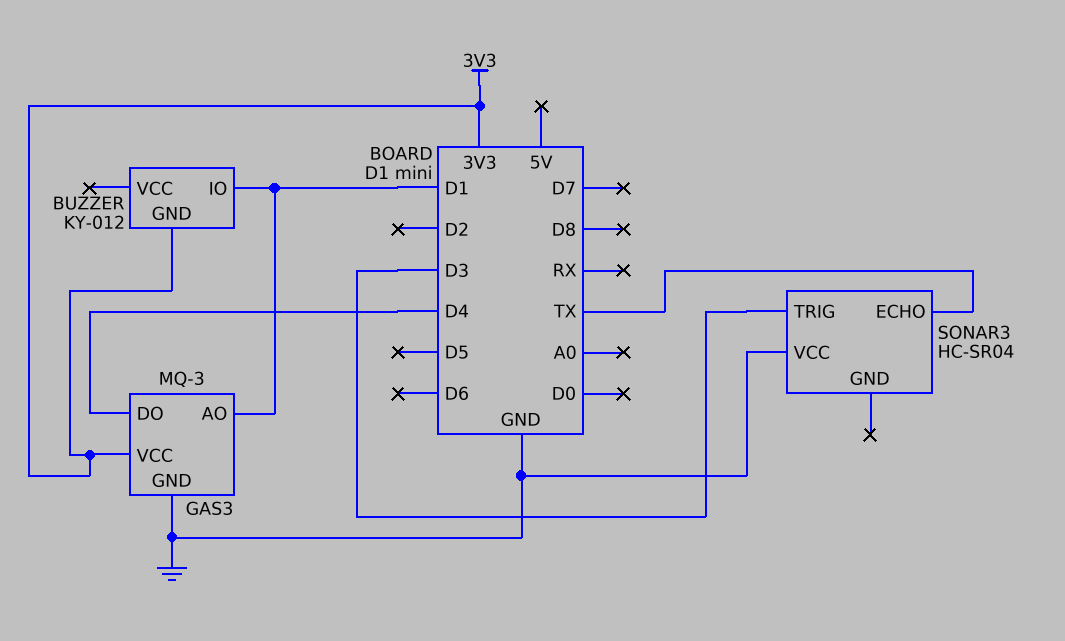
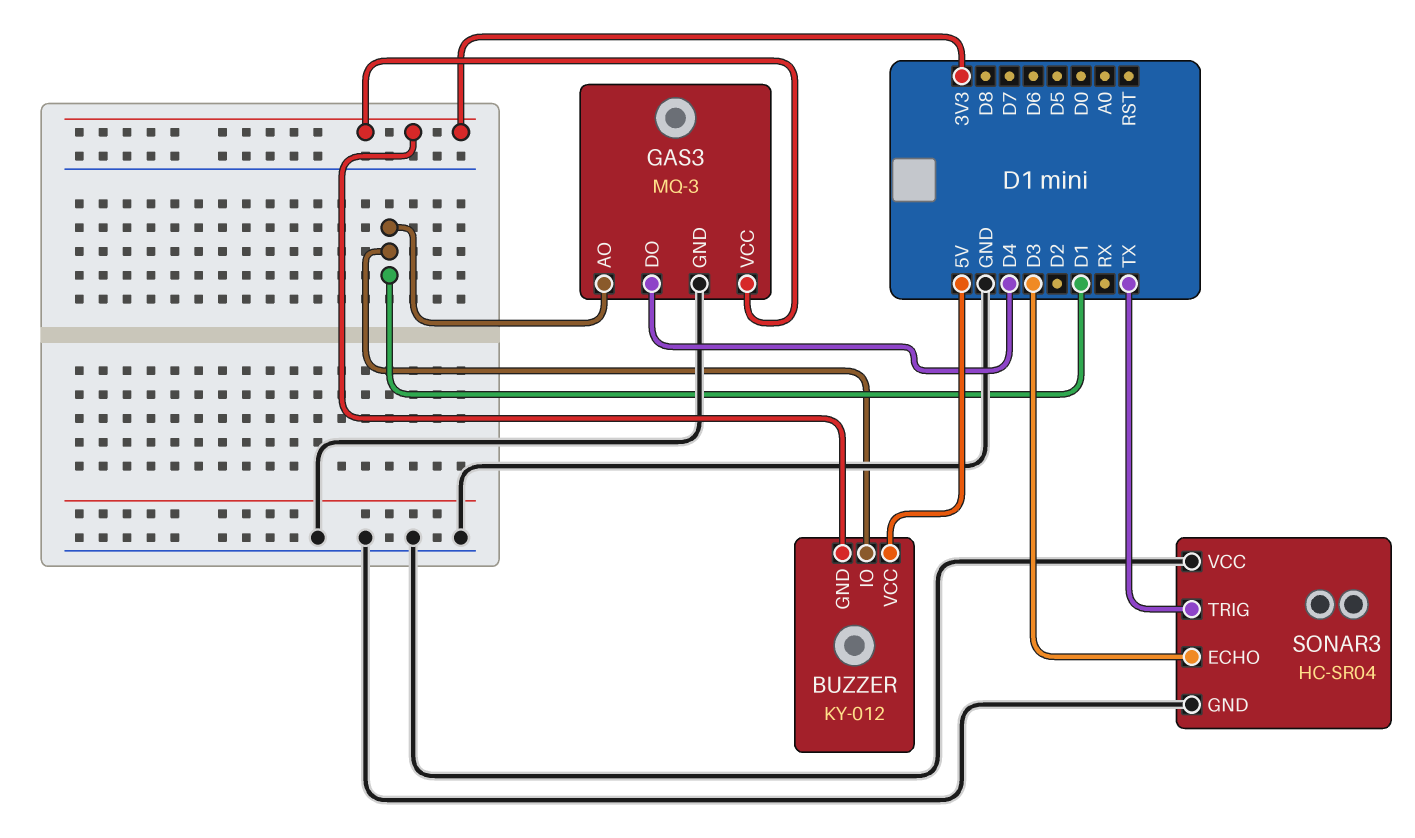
BUZZER pin VCC: none -> 5V
SONAR3 pin ECHO: TX -> D3
SONAR3 pin GND: none -> GND
SONAR3 pin TRIG: D3 -> TX

